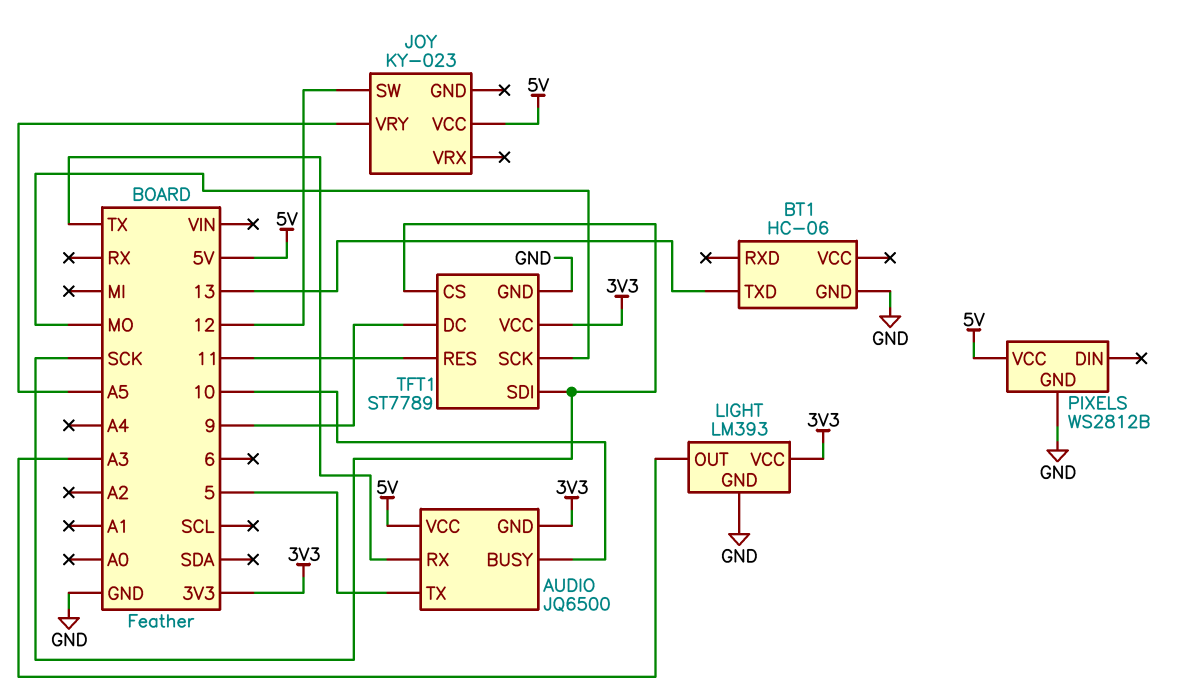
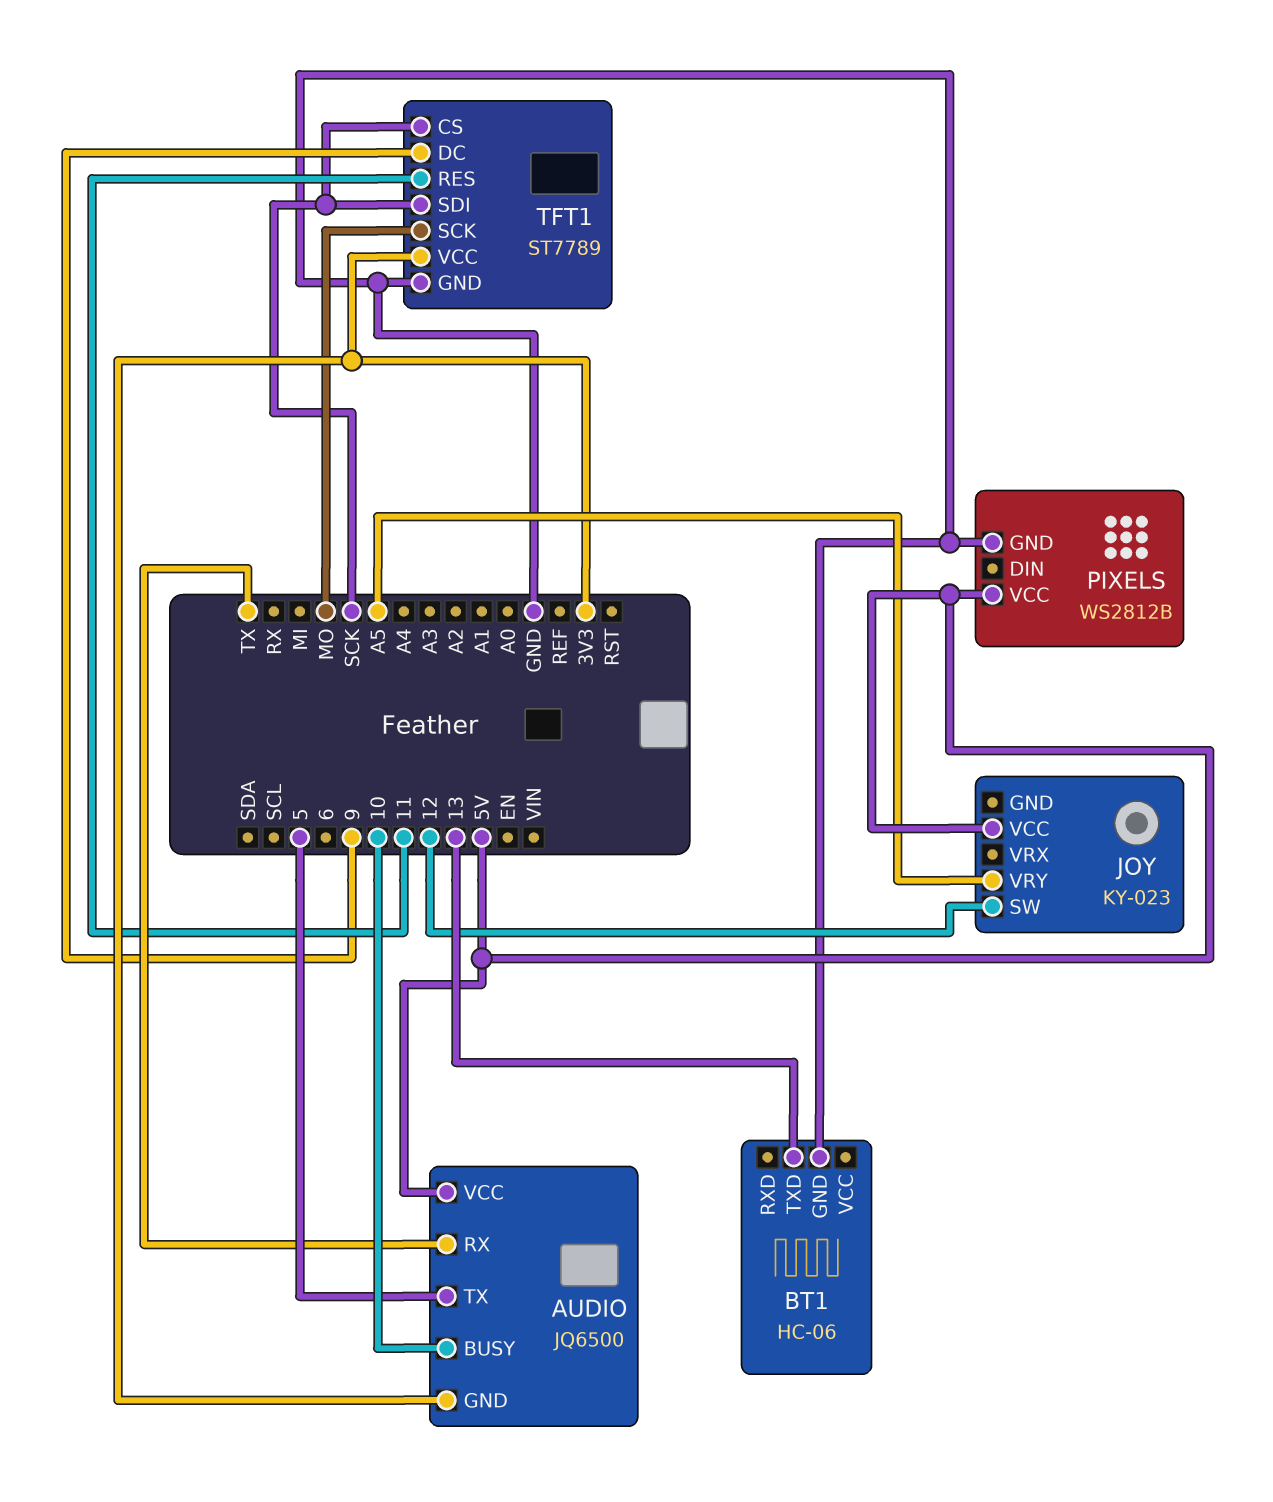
LIGHT: LM393 -> none
LIGHT pin GND: GND -> none
LIGHT pin OUT: A3 -> none
LIGHT pin VCC: 3V3 -> none

